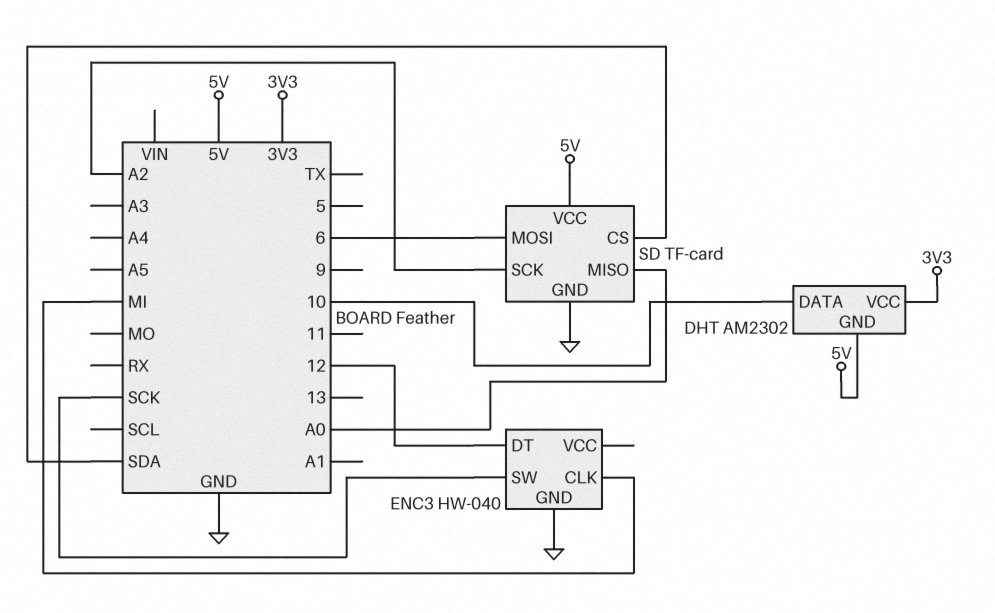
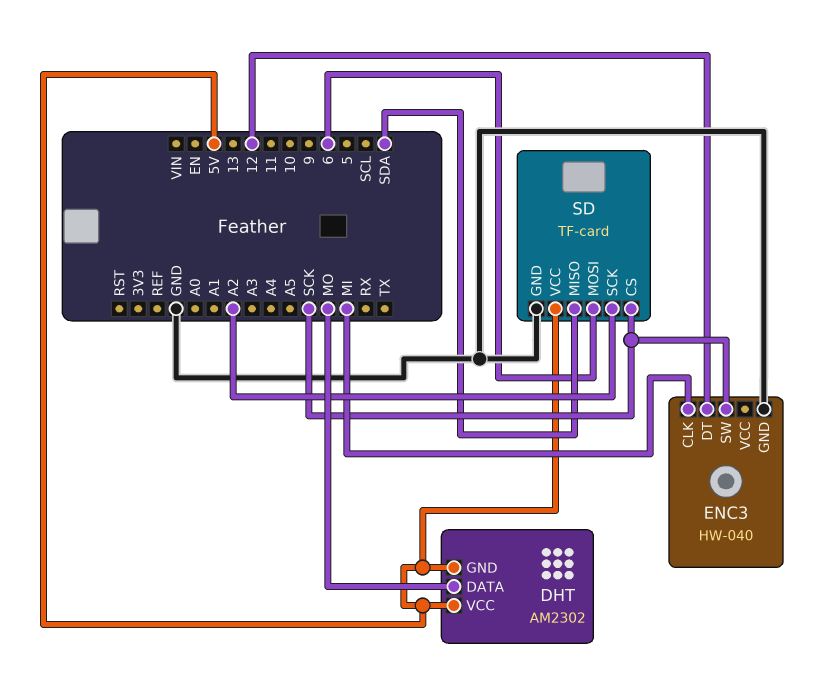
DHT pin DATA: 10 -> MO
DHT pin VCC: 3V3 -> 5V
SD pin CS: SDA -> SCK
SD pin MISO: A0 -> SDA

